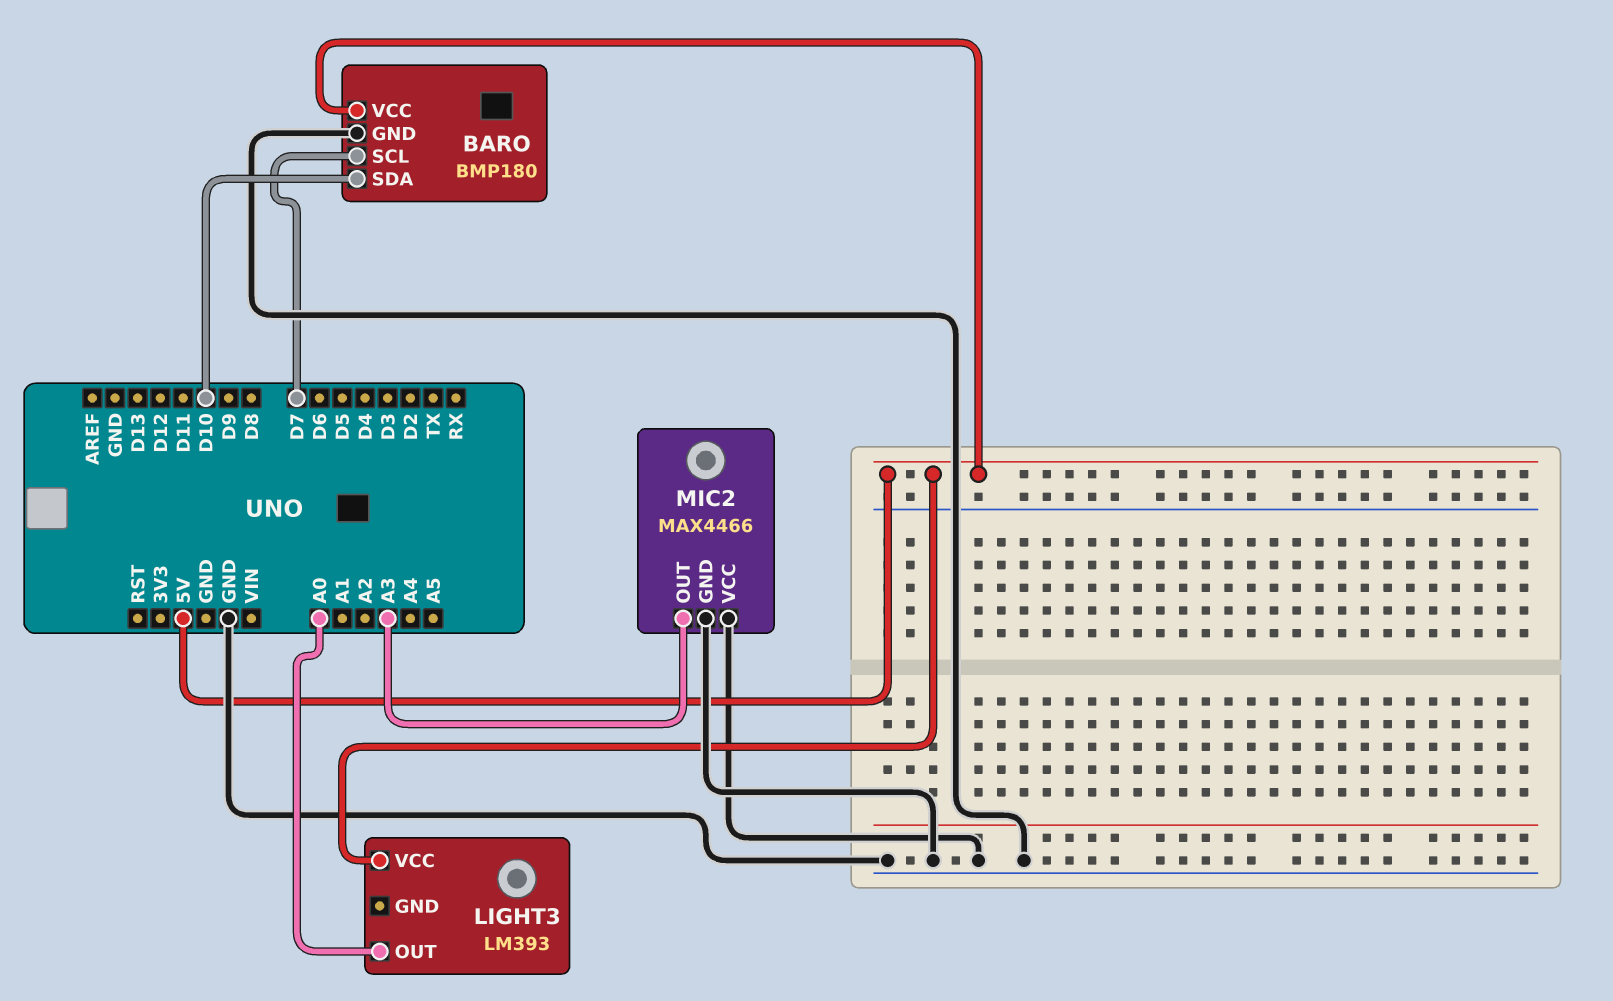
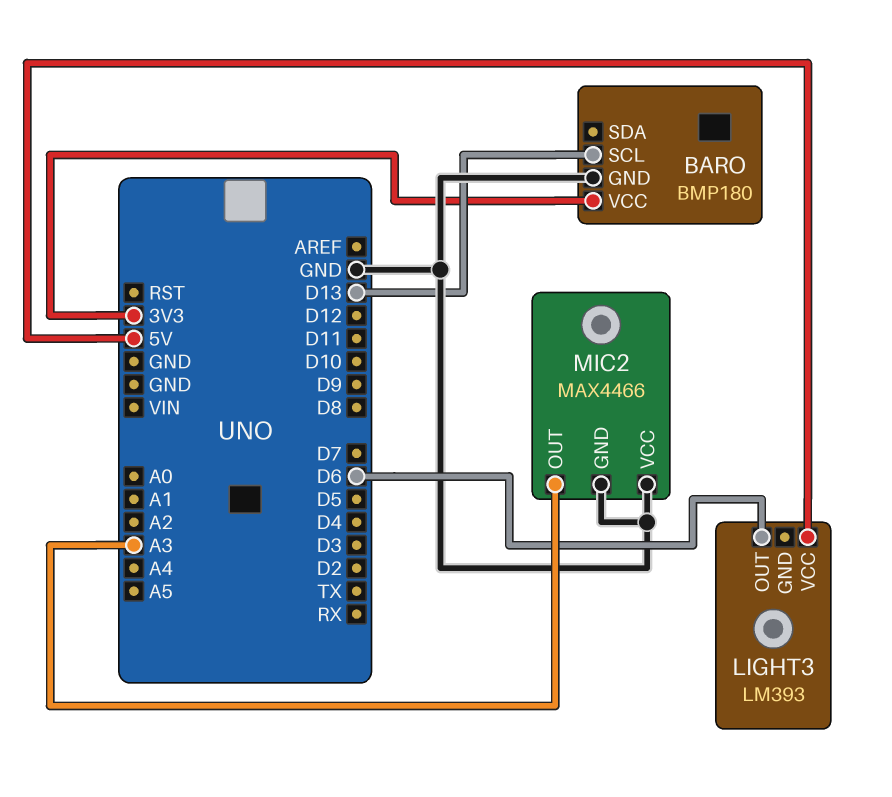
BARO pin SCL: D7 -> D13
BARO pin SDA: D10 -> none
BARO pin VCC: 5V -> 3V3
LIGHT3 pin OUT: A0 -> D6

